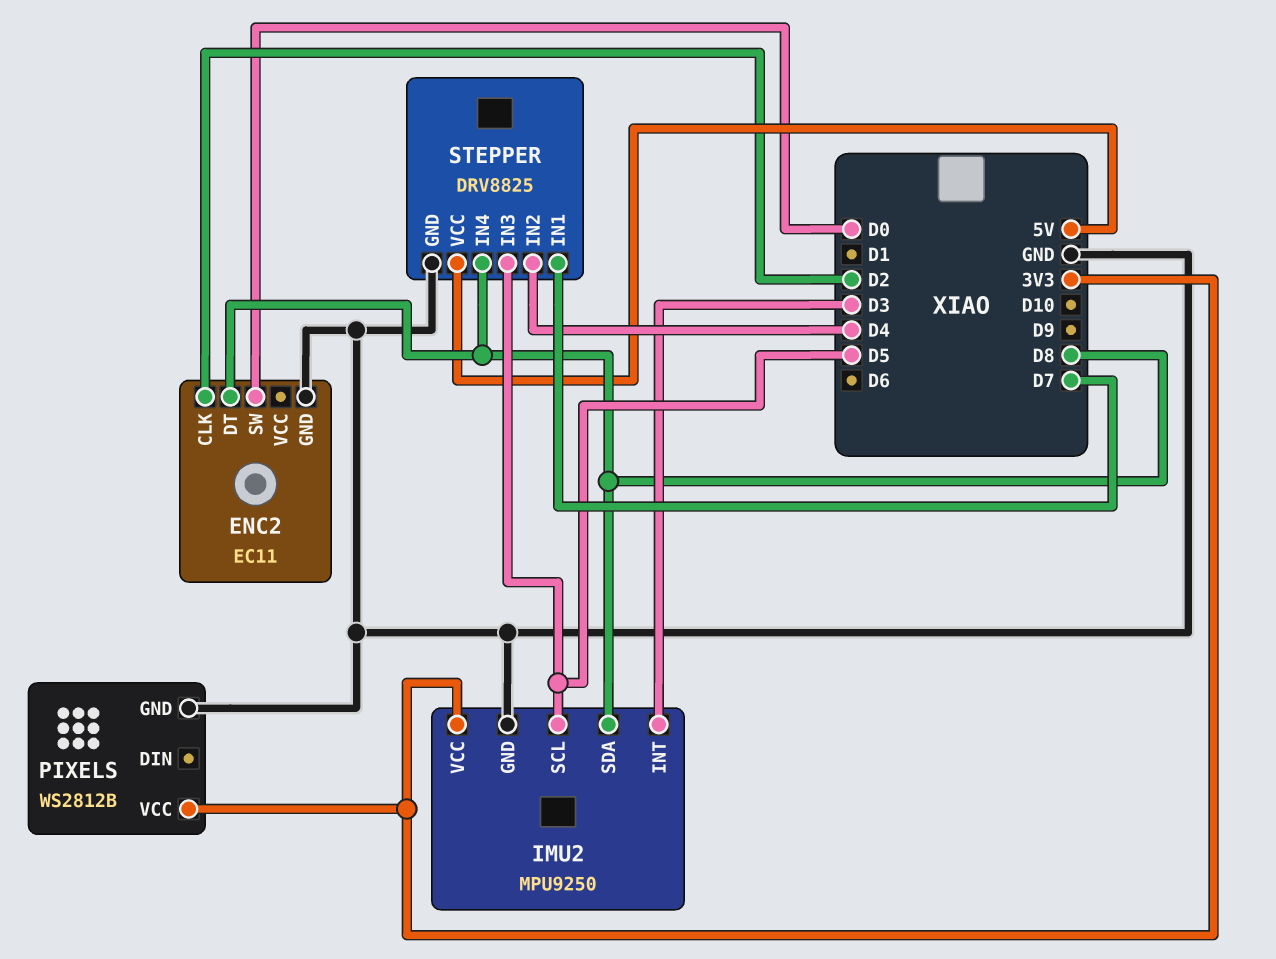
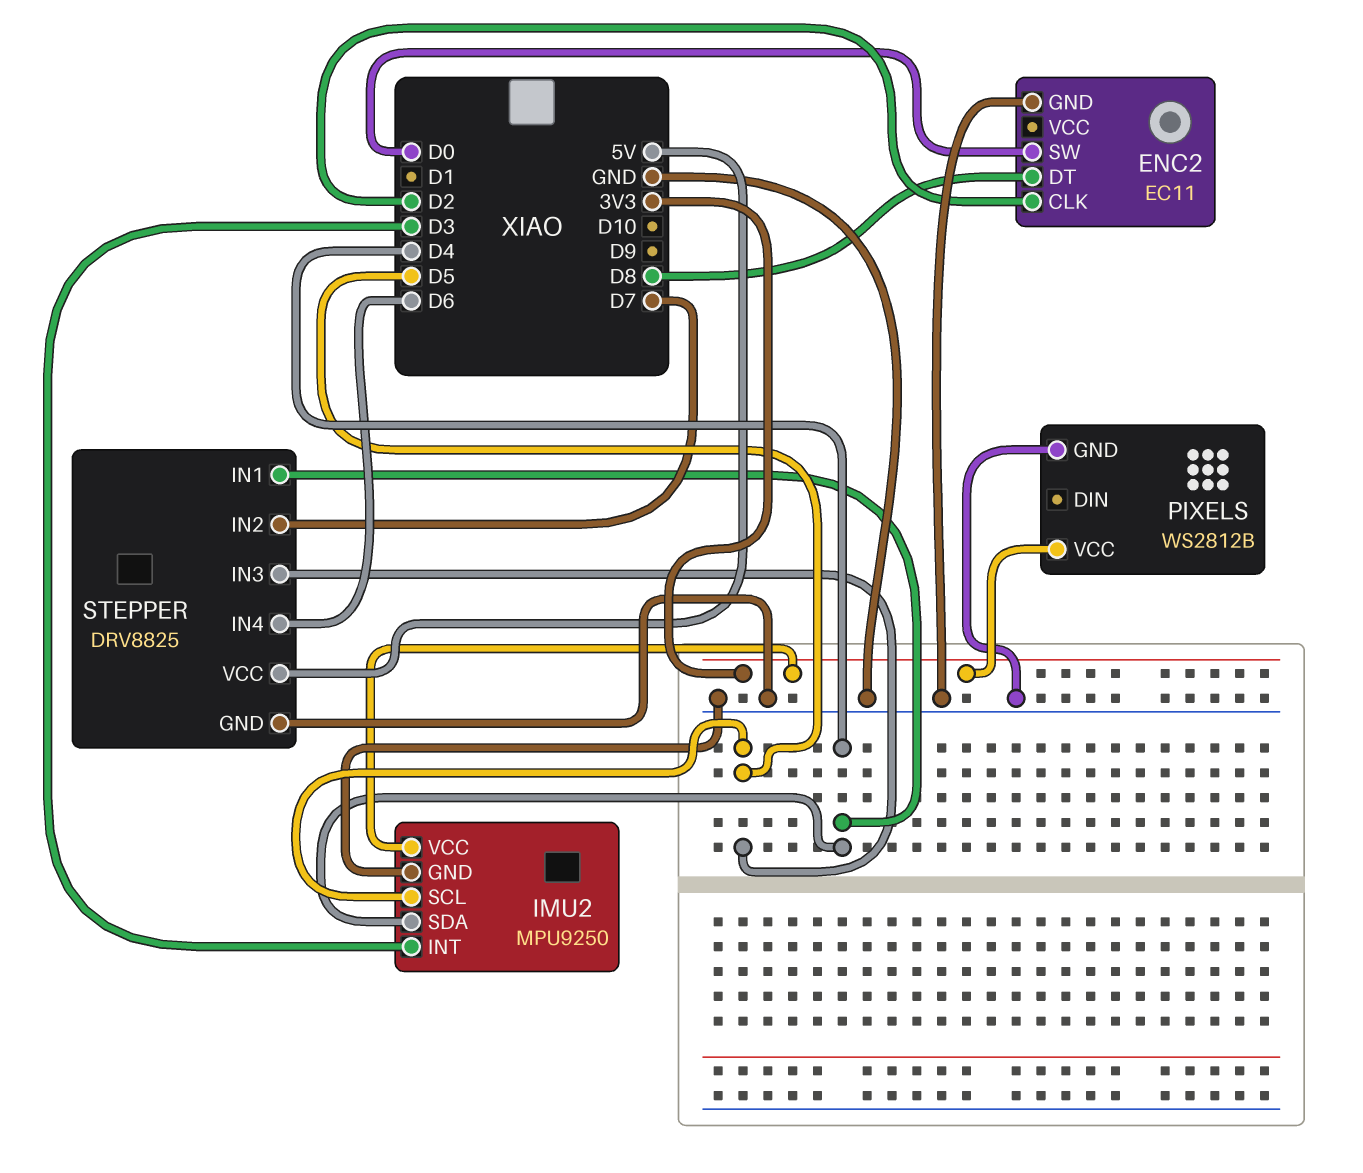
IMU2 pin SDA: D8 -> D4
STEPPER pin IN1: D7 -> D4
STEPPER pin IN2: D4 -> D7
STEPPER pin IN4: D8 -> D6

